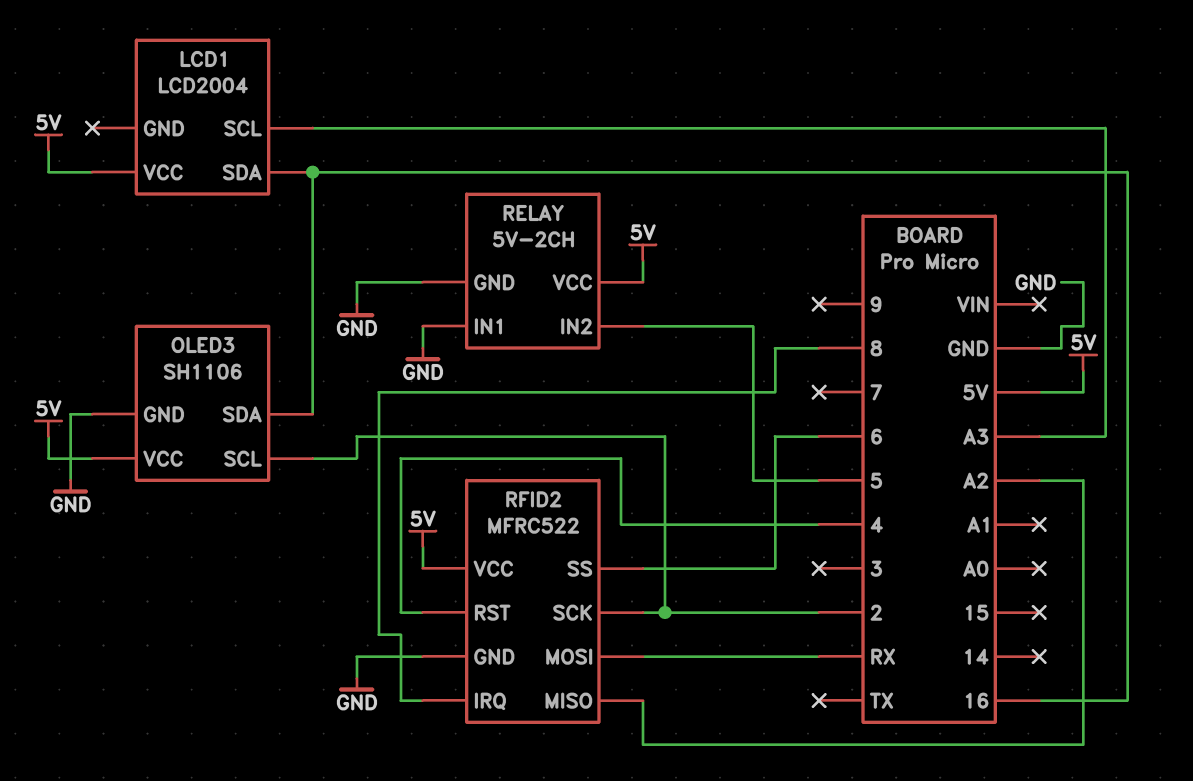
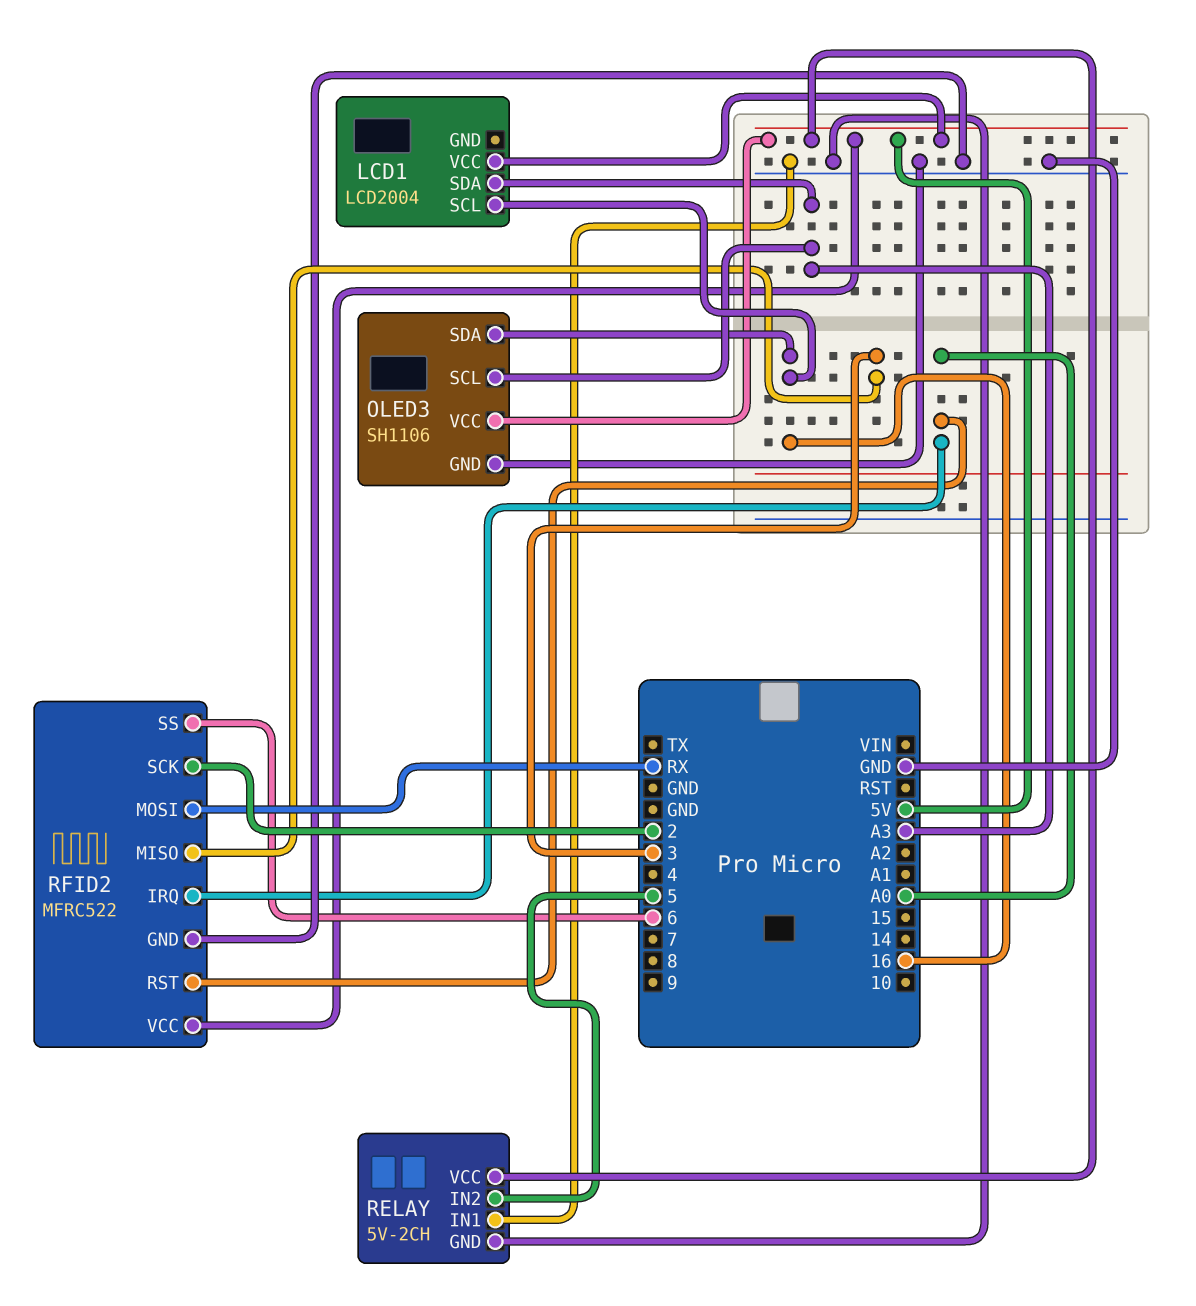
LCD1 pin SCL: A3 -> 16
LCD1 pin SDA: 16 -> A3
OLED3 pin SCL: 2 -> A3
RFID2 pin IRQ: 8 -> A0
RFID2 pin MISO: A2 -> 3
RFID2 pin RST: 4 -> A0

